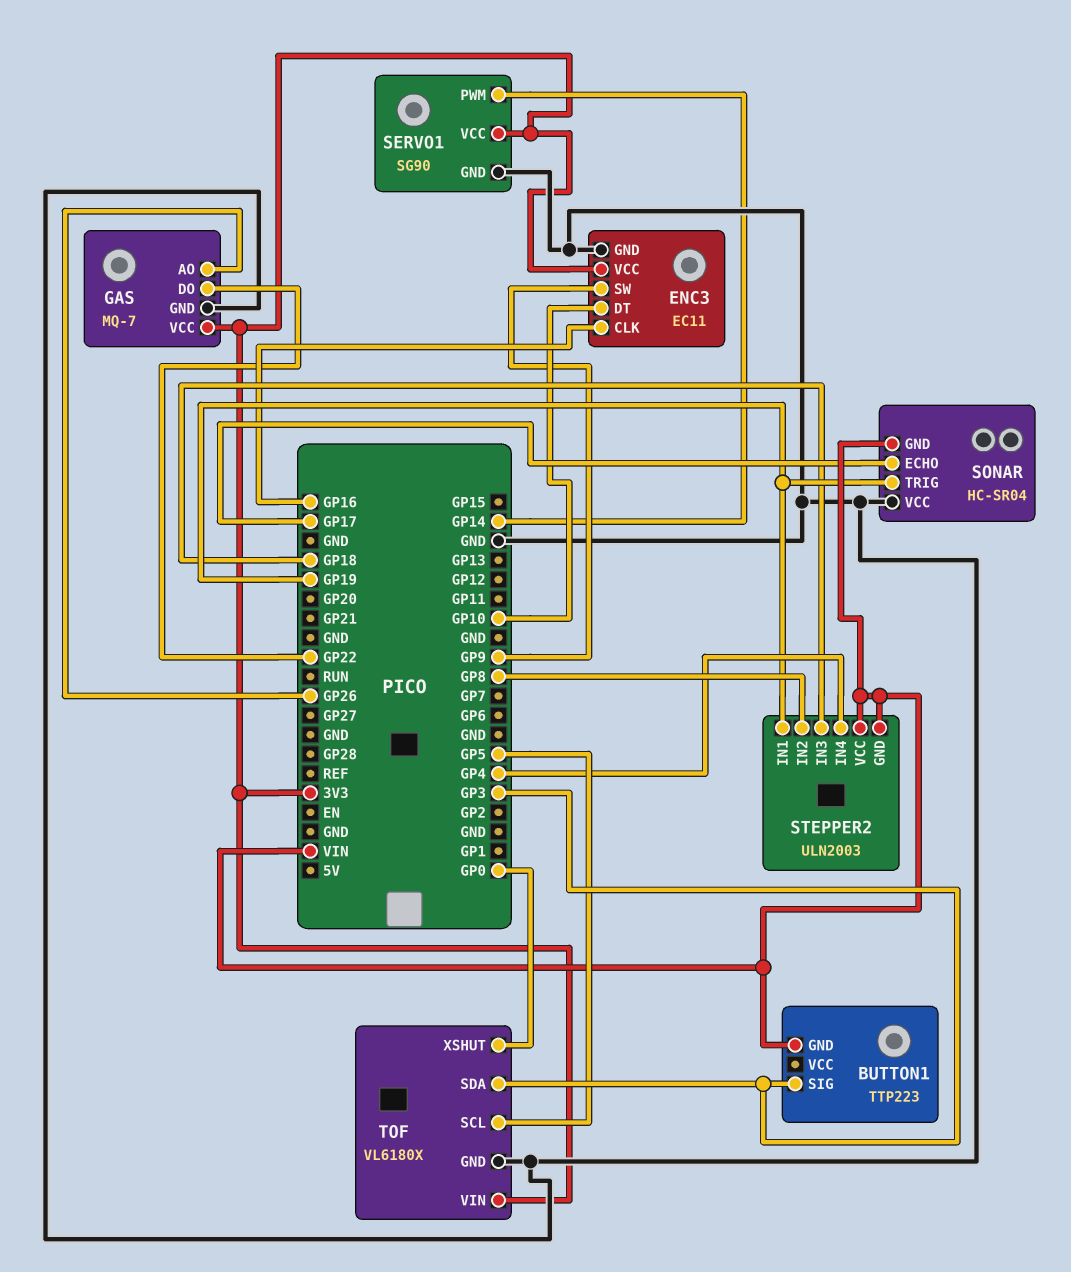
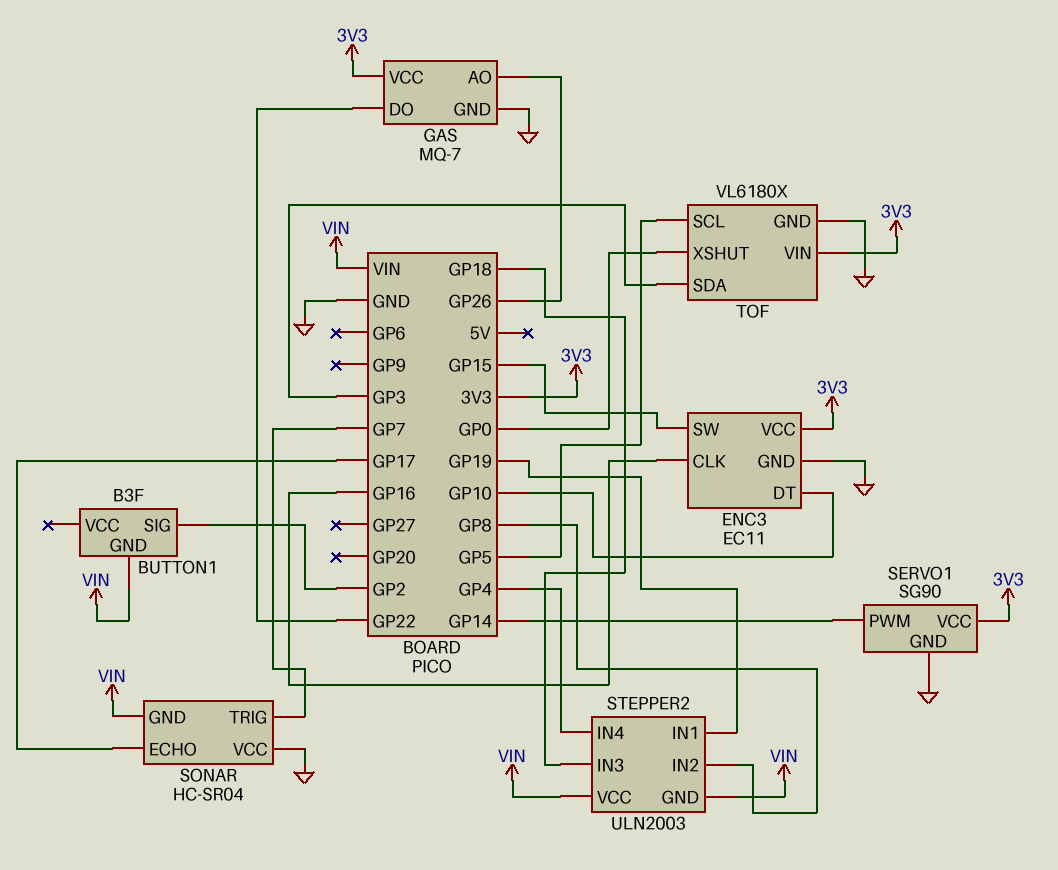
BUTTON1: TTP223 -> B3F
BUTTON1 pin SIG: GP3 -> GP2
ENC3 pin SW: GP9 -> GP15
SONAR pin TRIG: GP19 -> GP7

